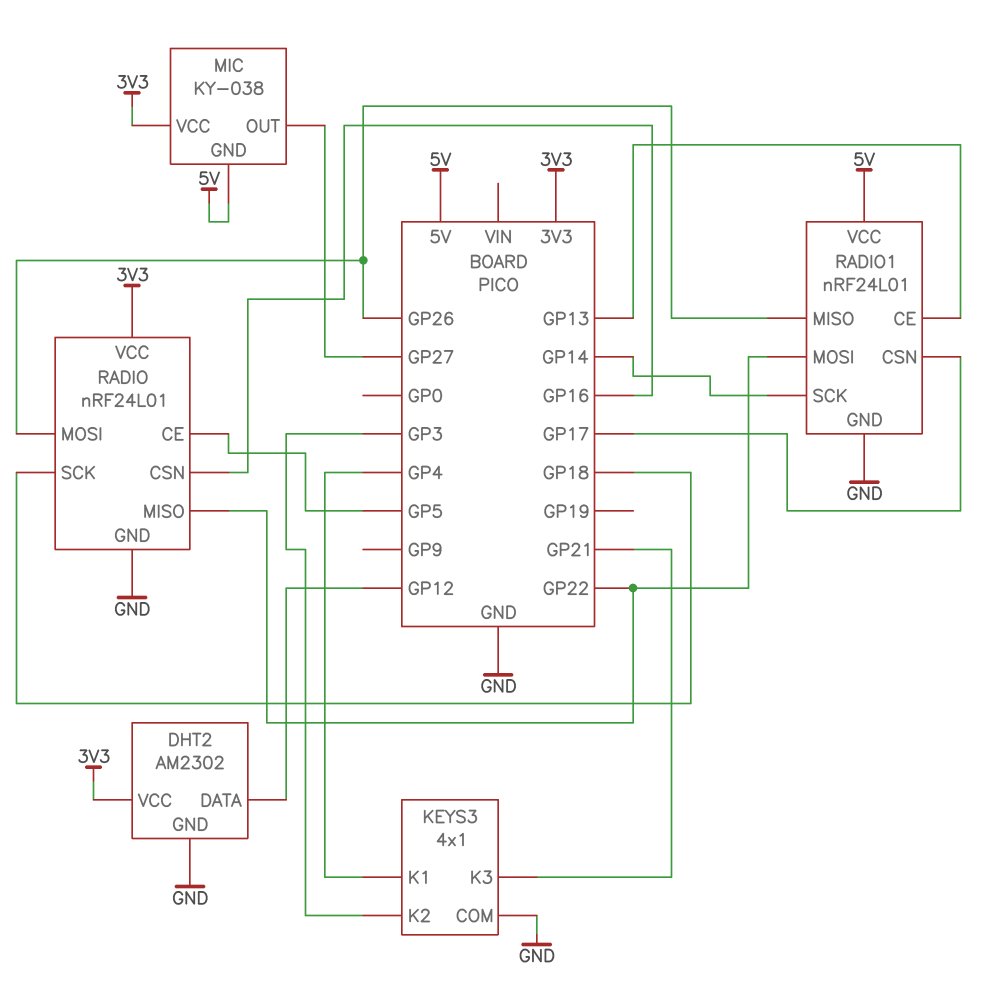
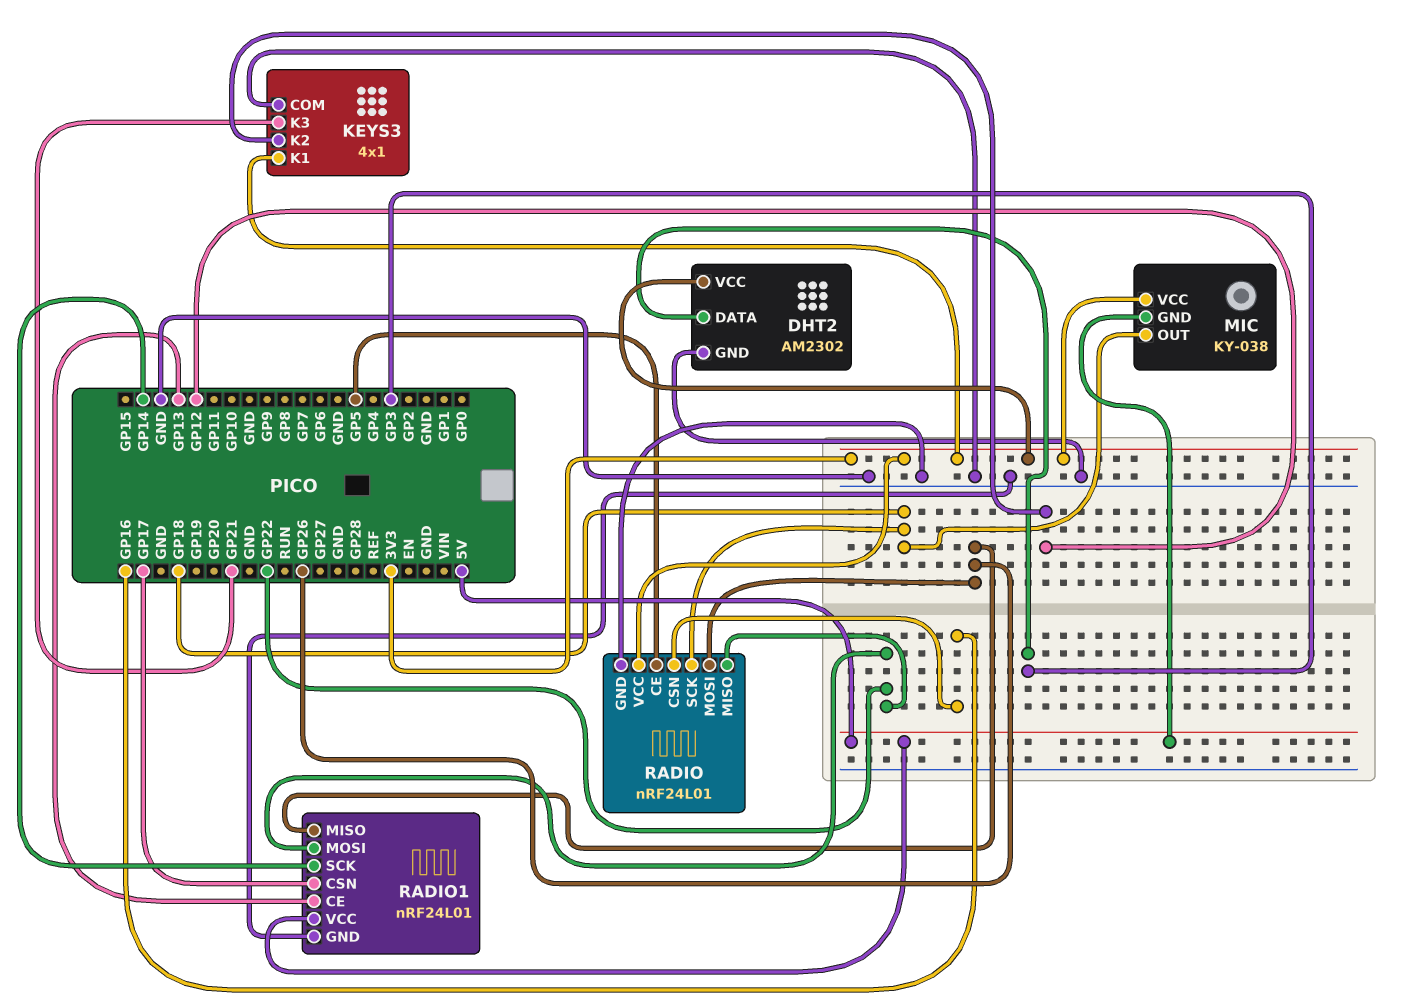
DHT2 pin DATA: GP12 -> GP3
KEYS3 pin K1: GP4 -> 3V3
KEYS3 pin K2: GP3 -> GP12
MIC pin OUT: GP27 -> GP18

